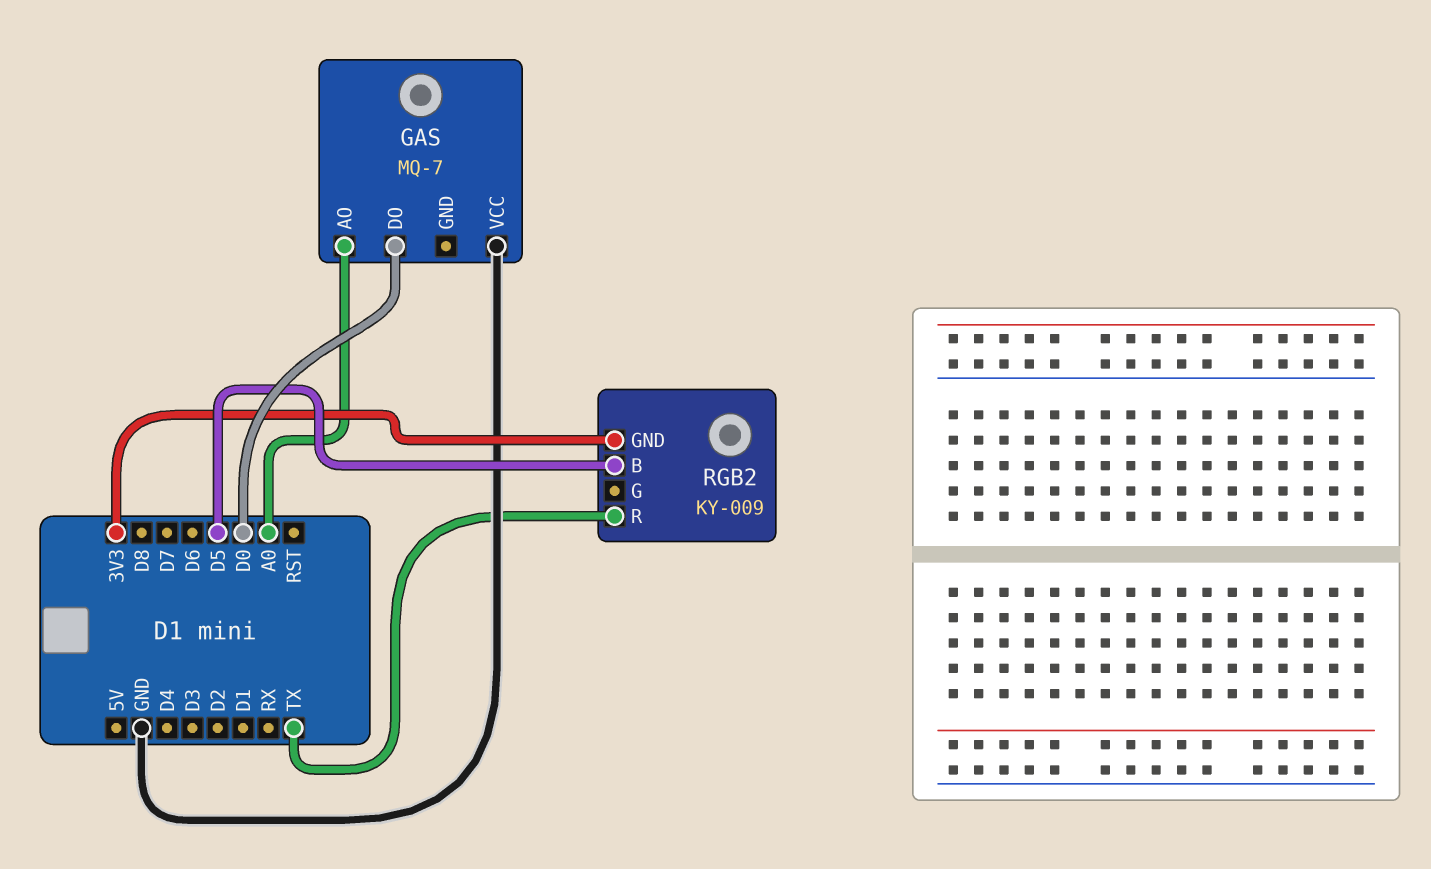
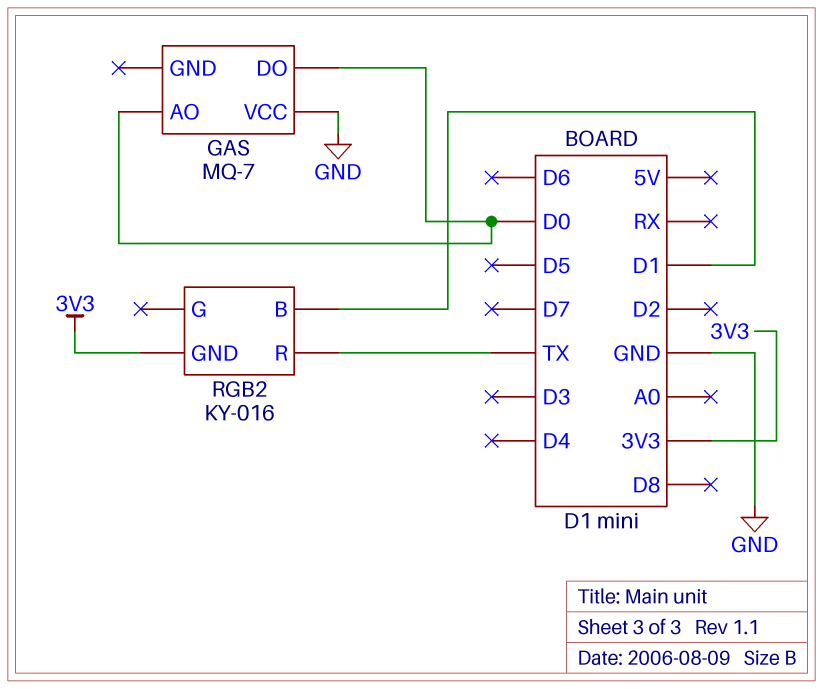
GAS pin AO: A0 -> D0
RGB2: KY-009 -> KY-016
RGB2 pin B: D5 -> D1

